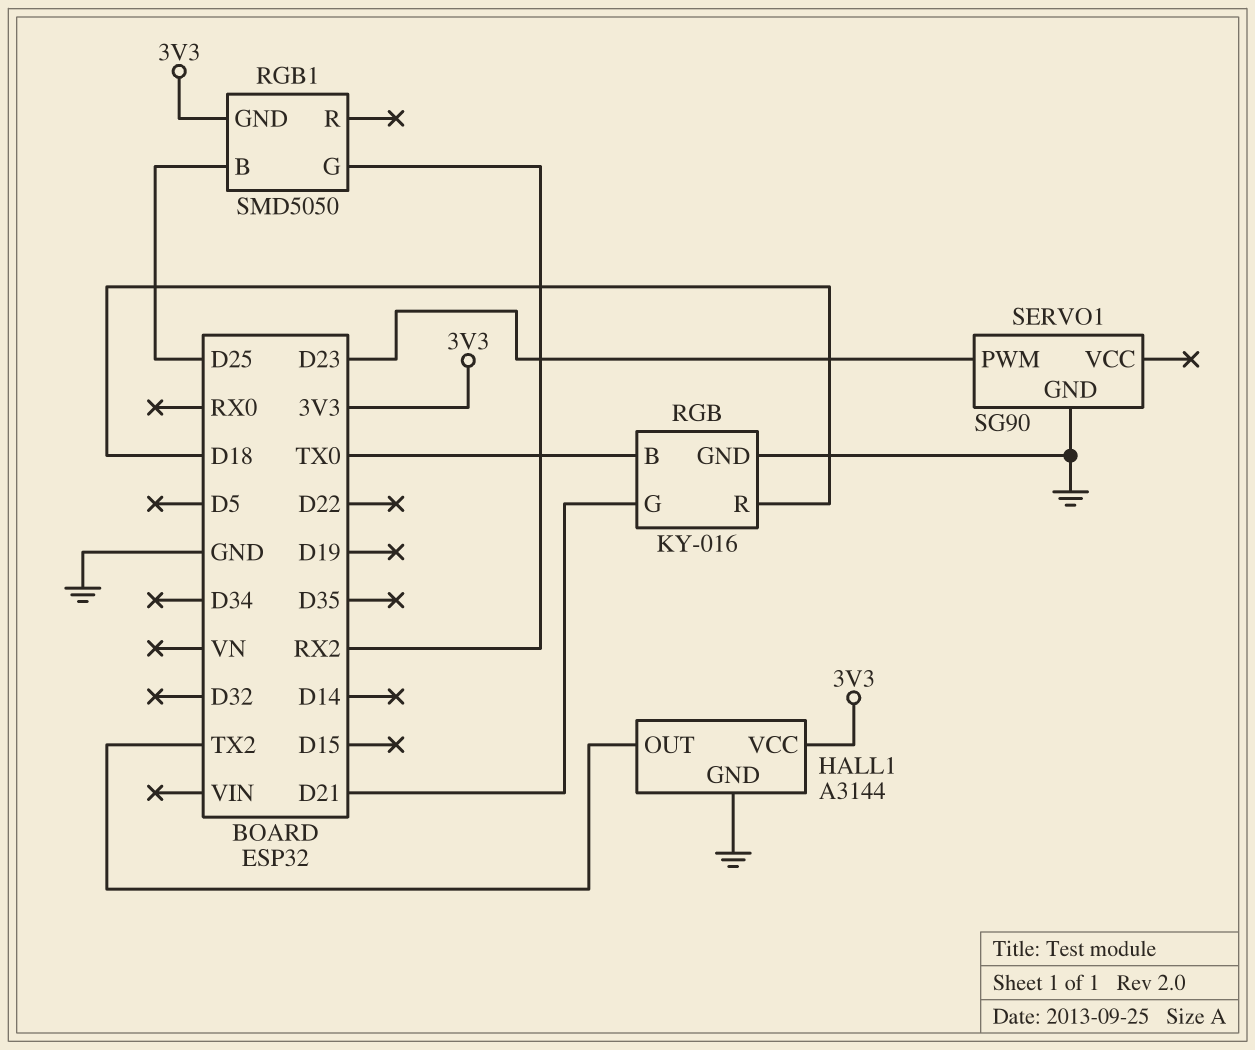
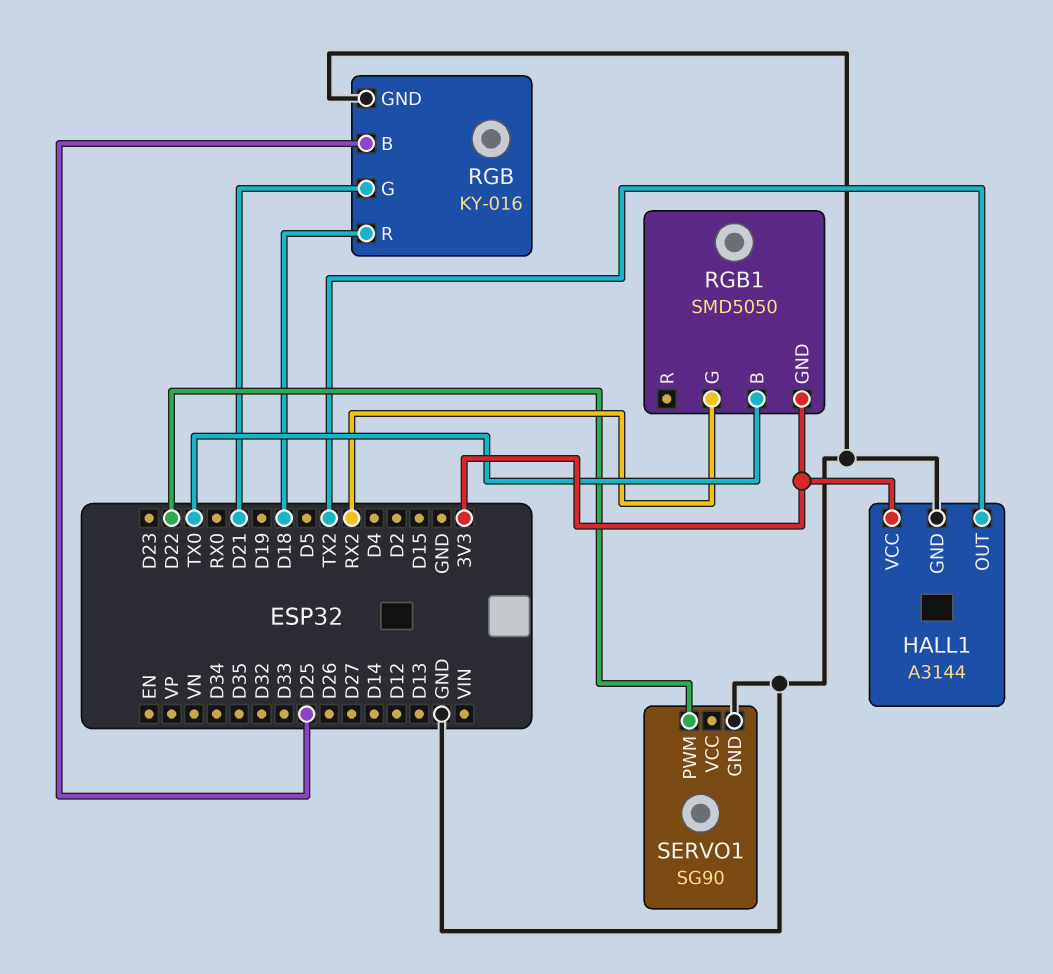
RGB pin B: TX0 -> D25
RGB1 pin B: D25 -> TX0
SERVO1 pin PWM: D23 -> D22

